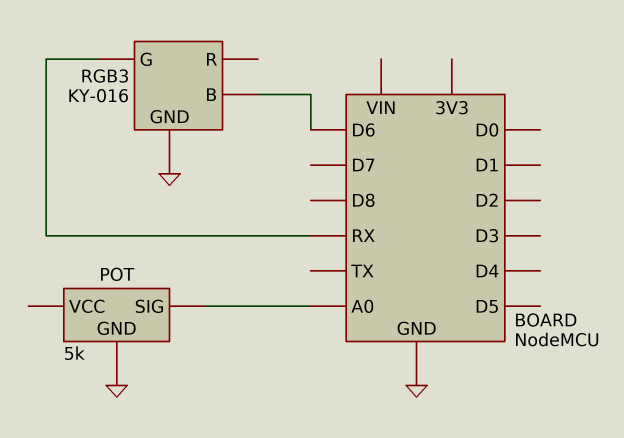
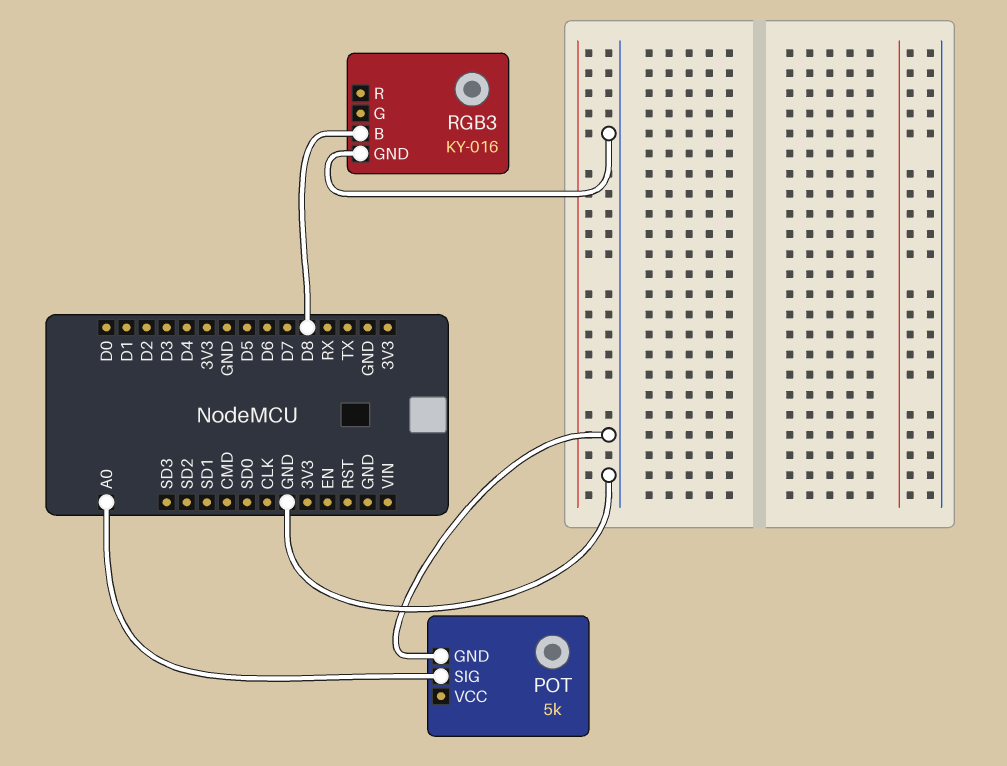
RGB3 pin B: D6 -> D8
RGB3 pin G: RX -> none

